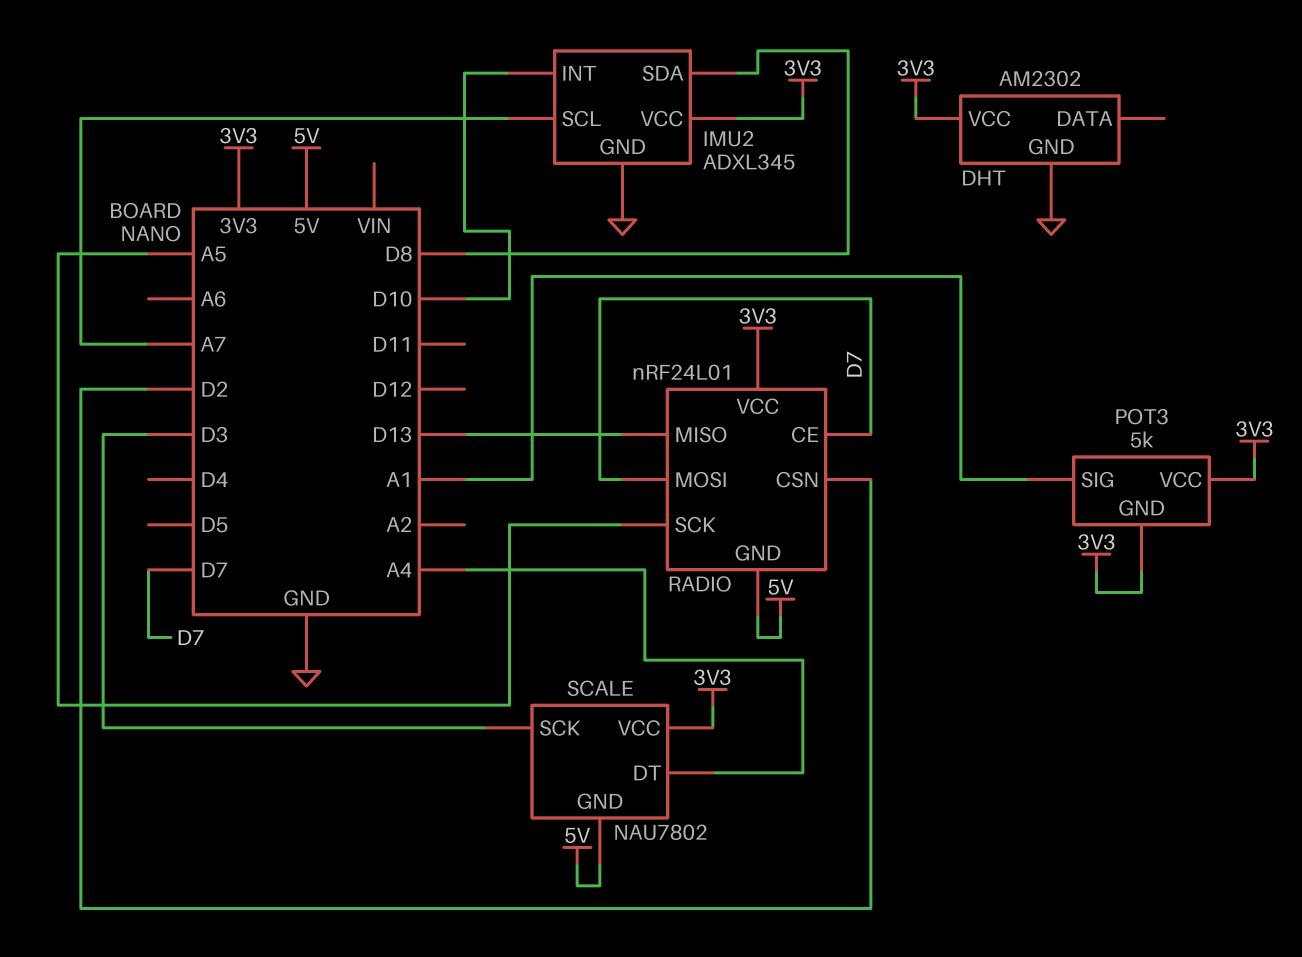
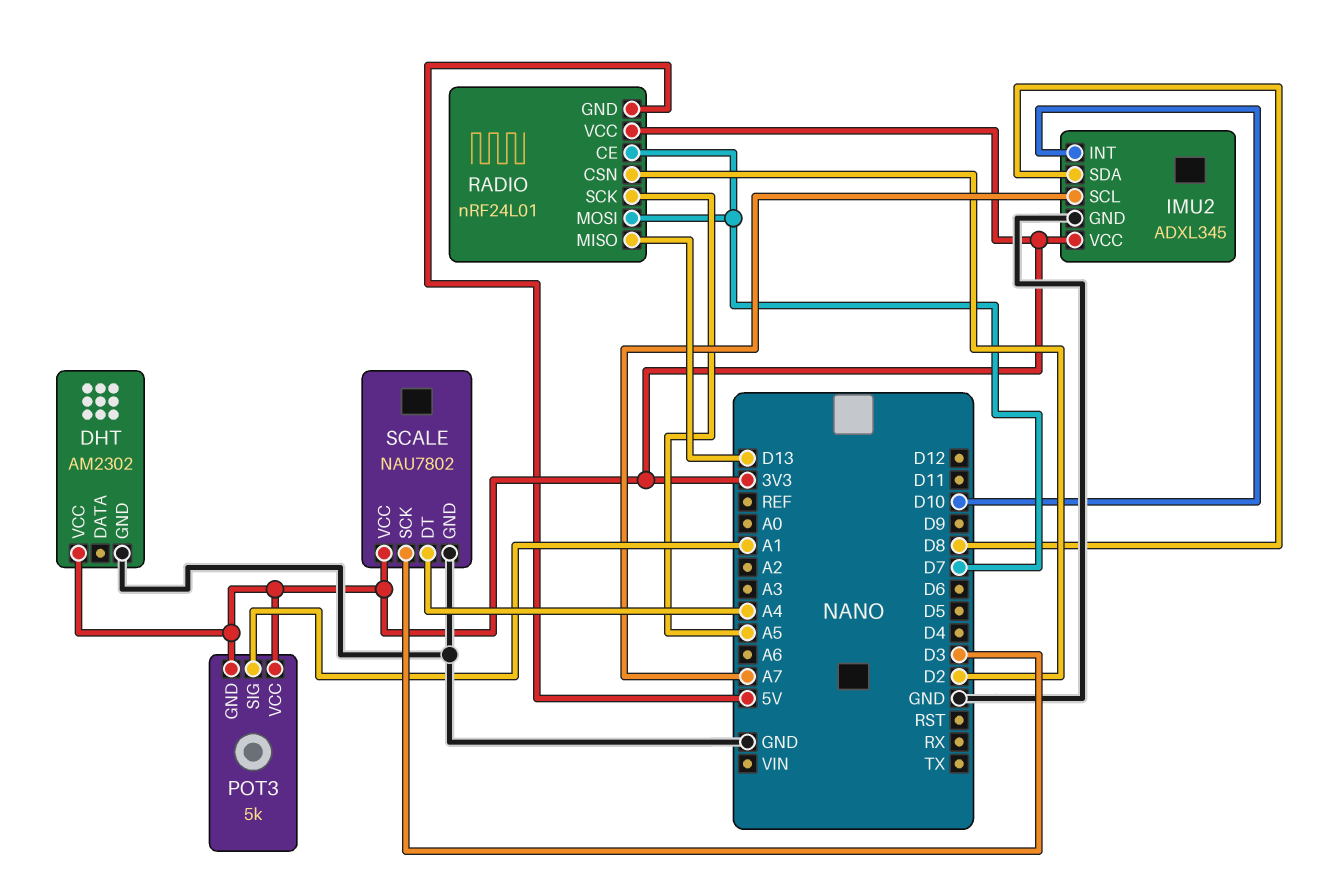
SCALE pin GND: 5V -> GND

